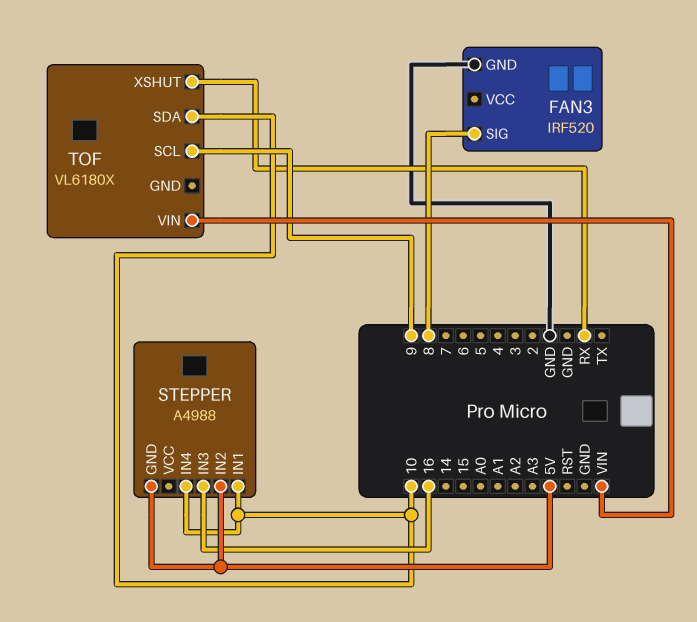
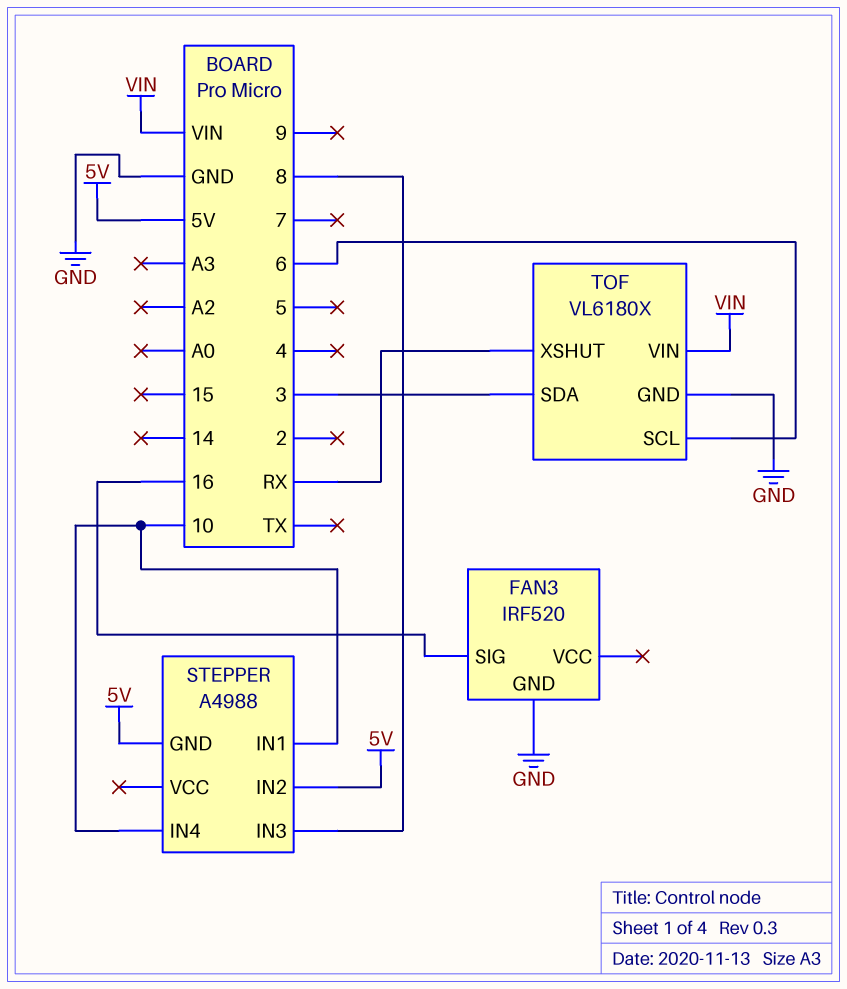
FAN3 pin SIG: 8 -> 16
STEPPER pin IN3: 16 -> 8
TOF pin GND: none -> GND
TOF pin SCL: 9 -> 6
TOF pin SDA: 10 -> 3

